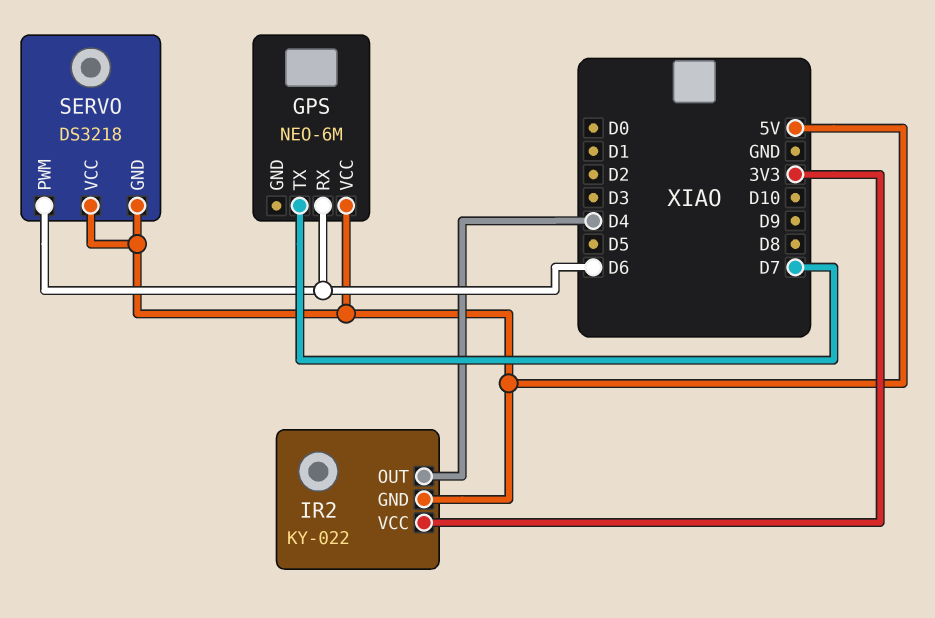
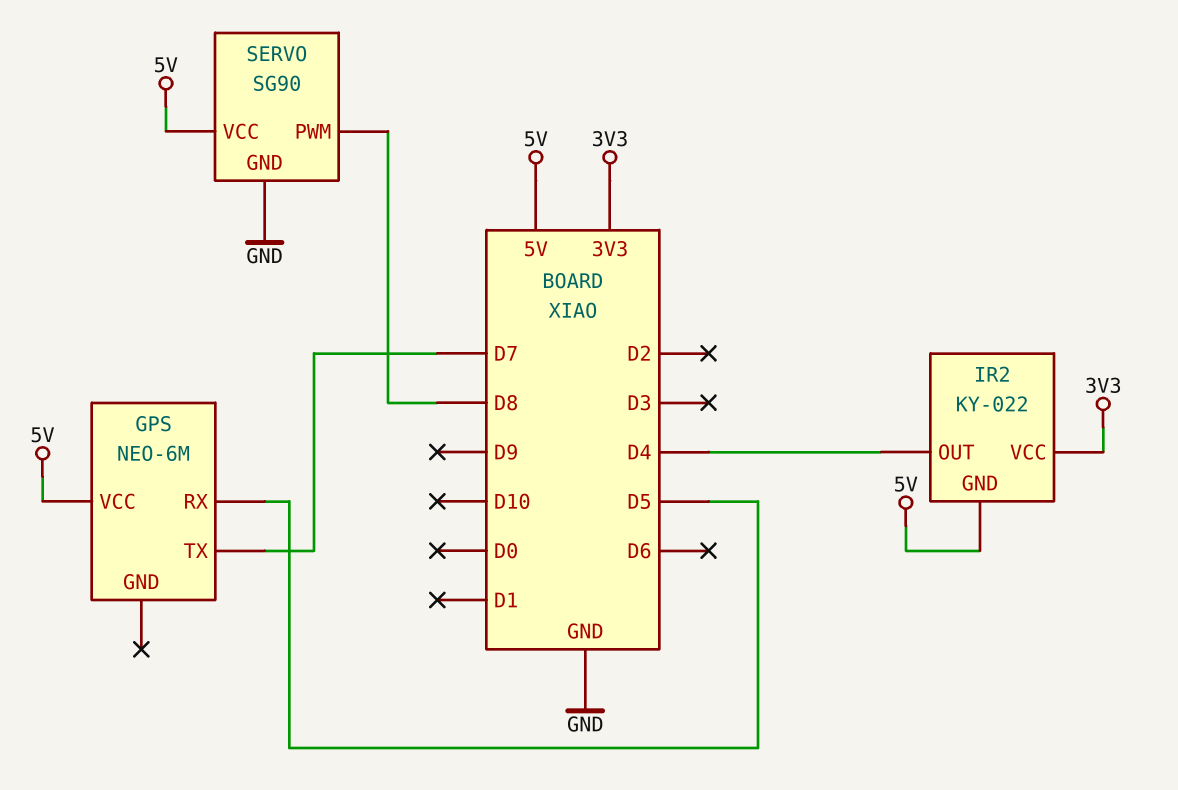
GPS pin RX: D6 -> D5
SERVO: DS3218 -> SG90
SERVO pin GND: 5V -> GND
SERVO pin PWM: D6 -> D8

